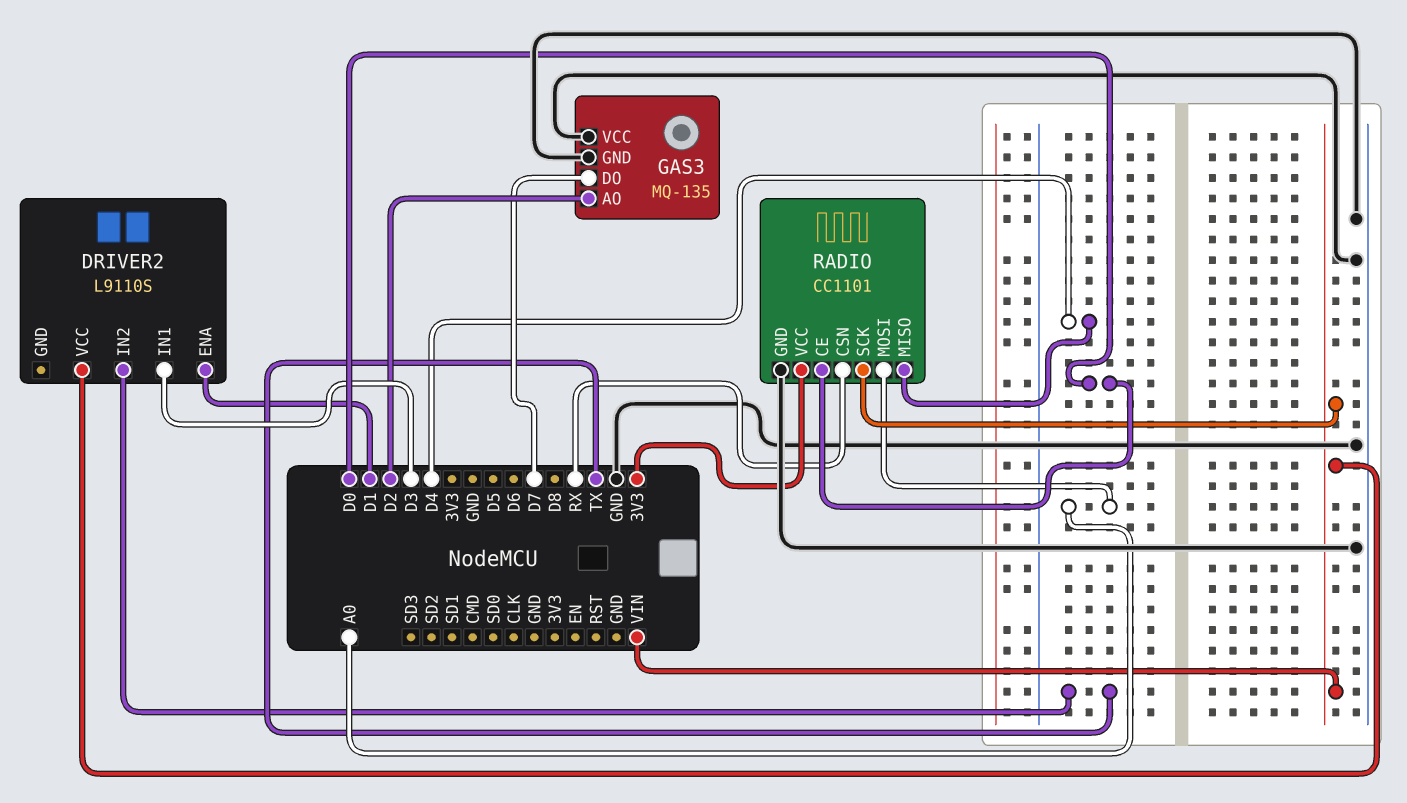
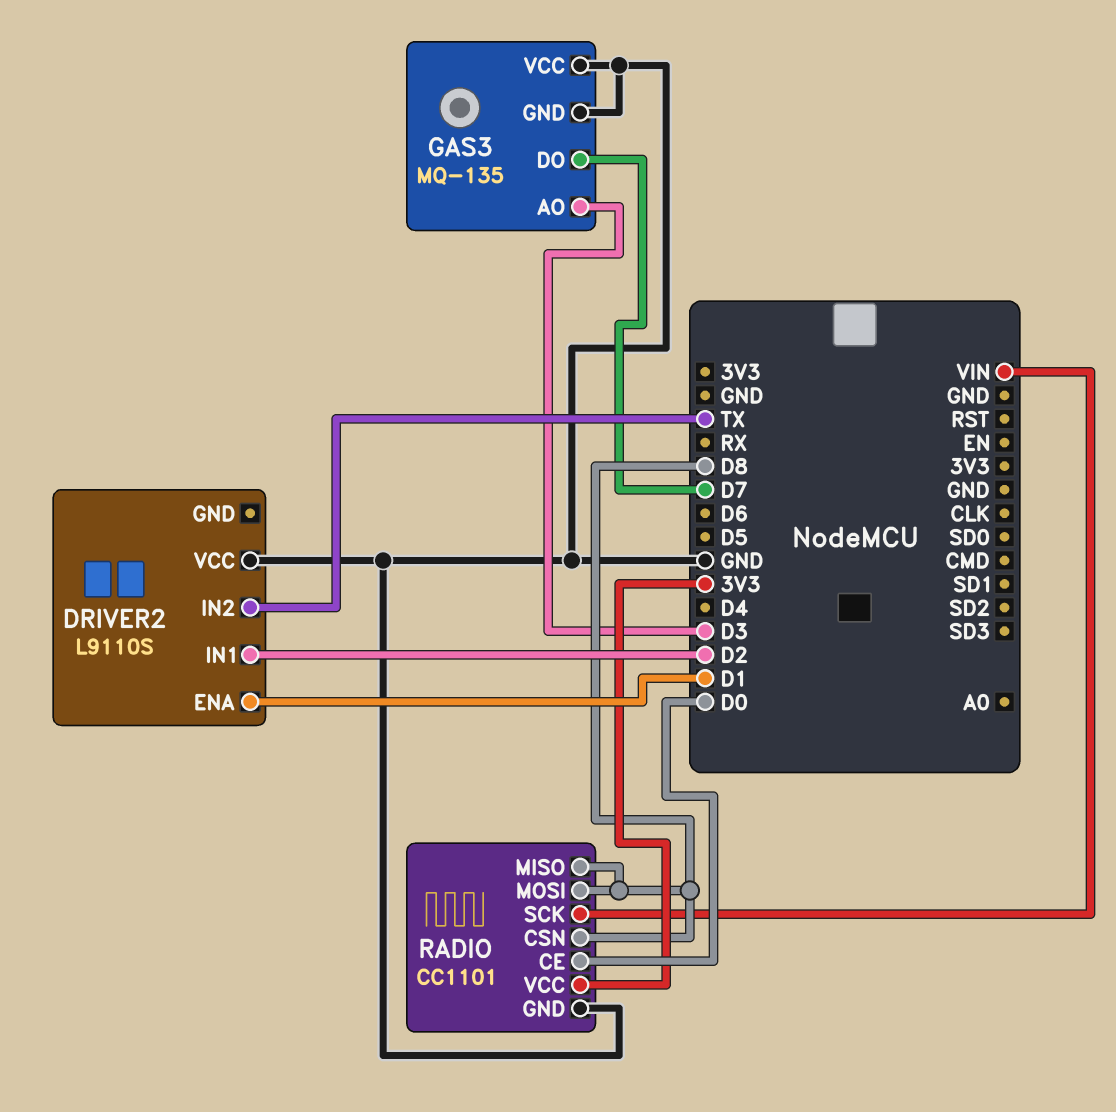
DRIVER2 pin IN1: D3 -> D2
DRIVER2 pin VCC: VIN -> GND
GAS3 pin AO: D2 -> D3
RADIO pin CSN: RX -> D8
RADIO pin MISO: D4 -> D8
RADIO pin MOSI: A0 -> D8

